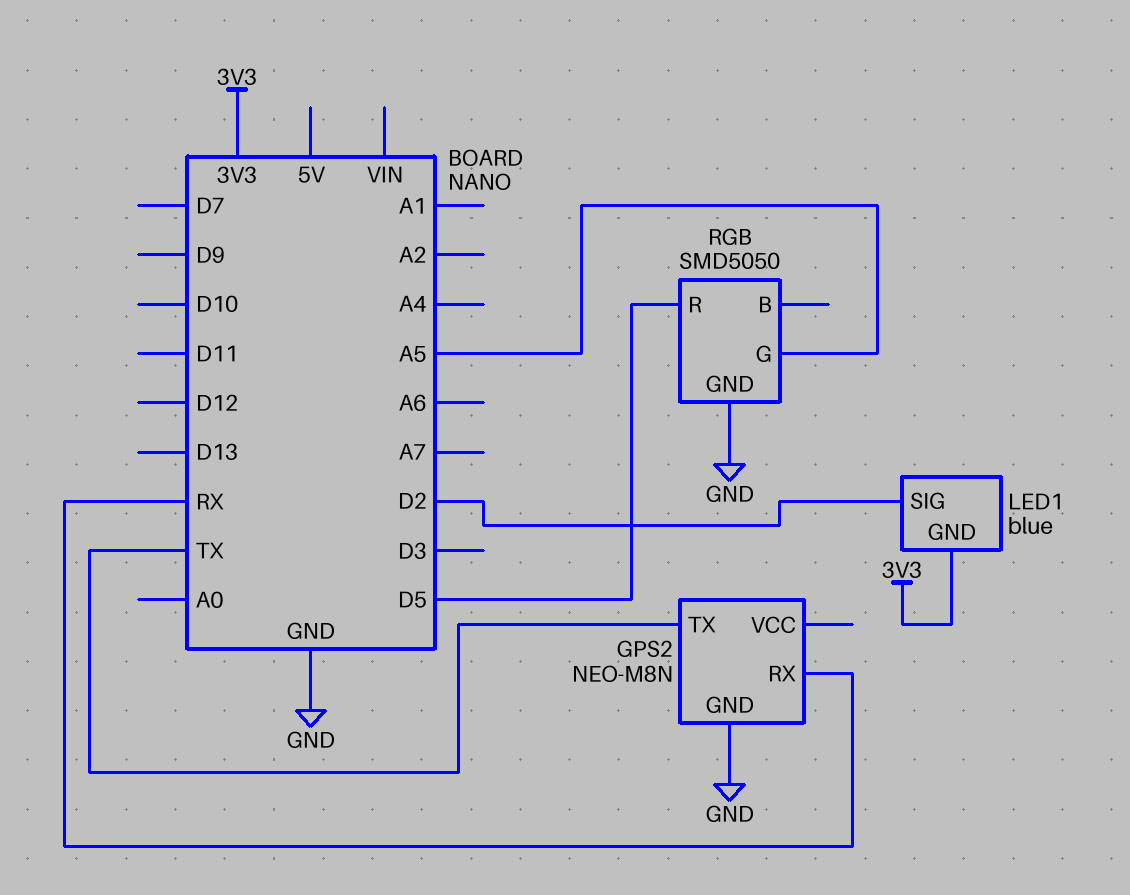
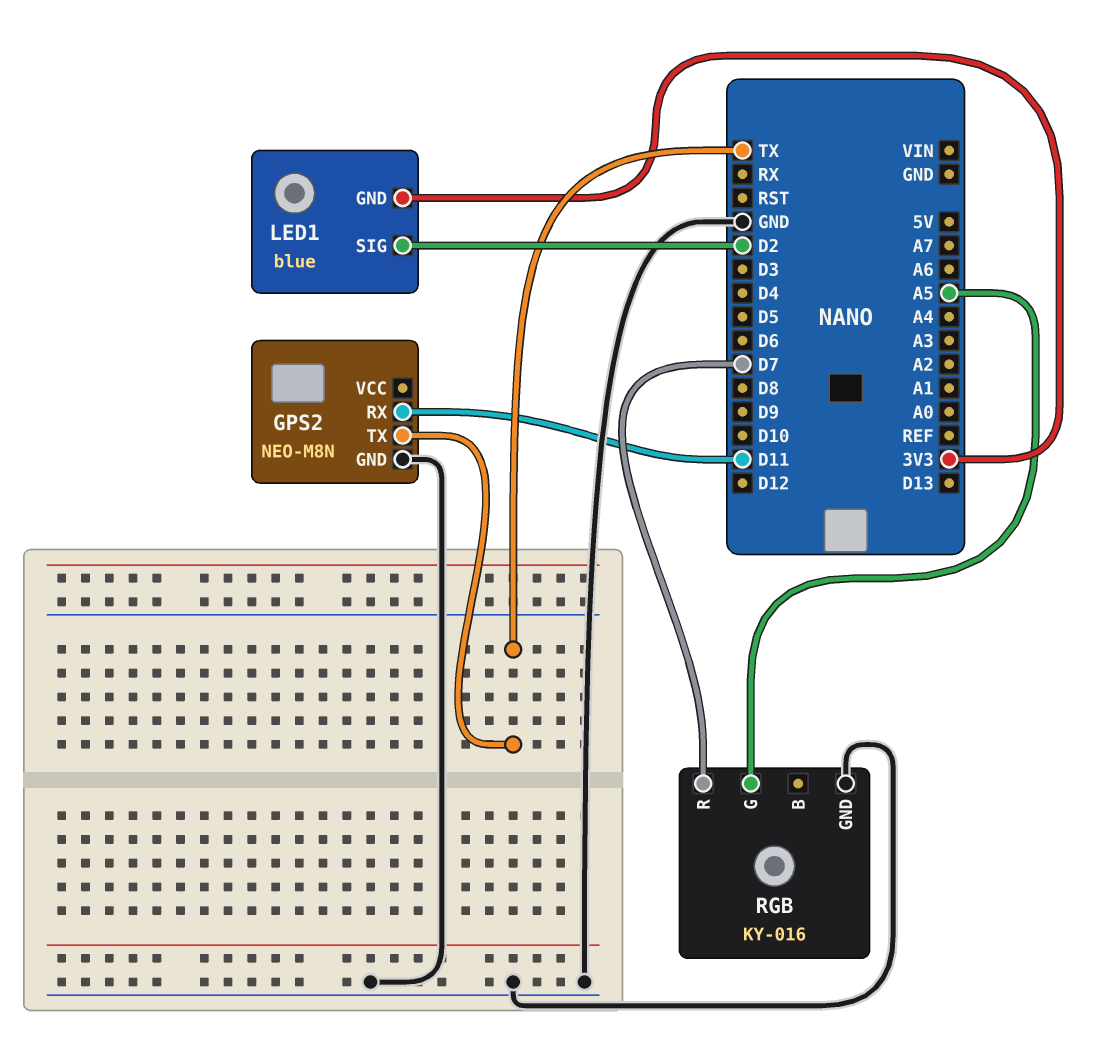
GPS2 pin RX: RX -> D11
RGB: SMD5050 -> KY-016
RGB pin R: D5 -> D7

